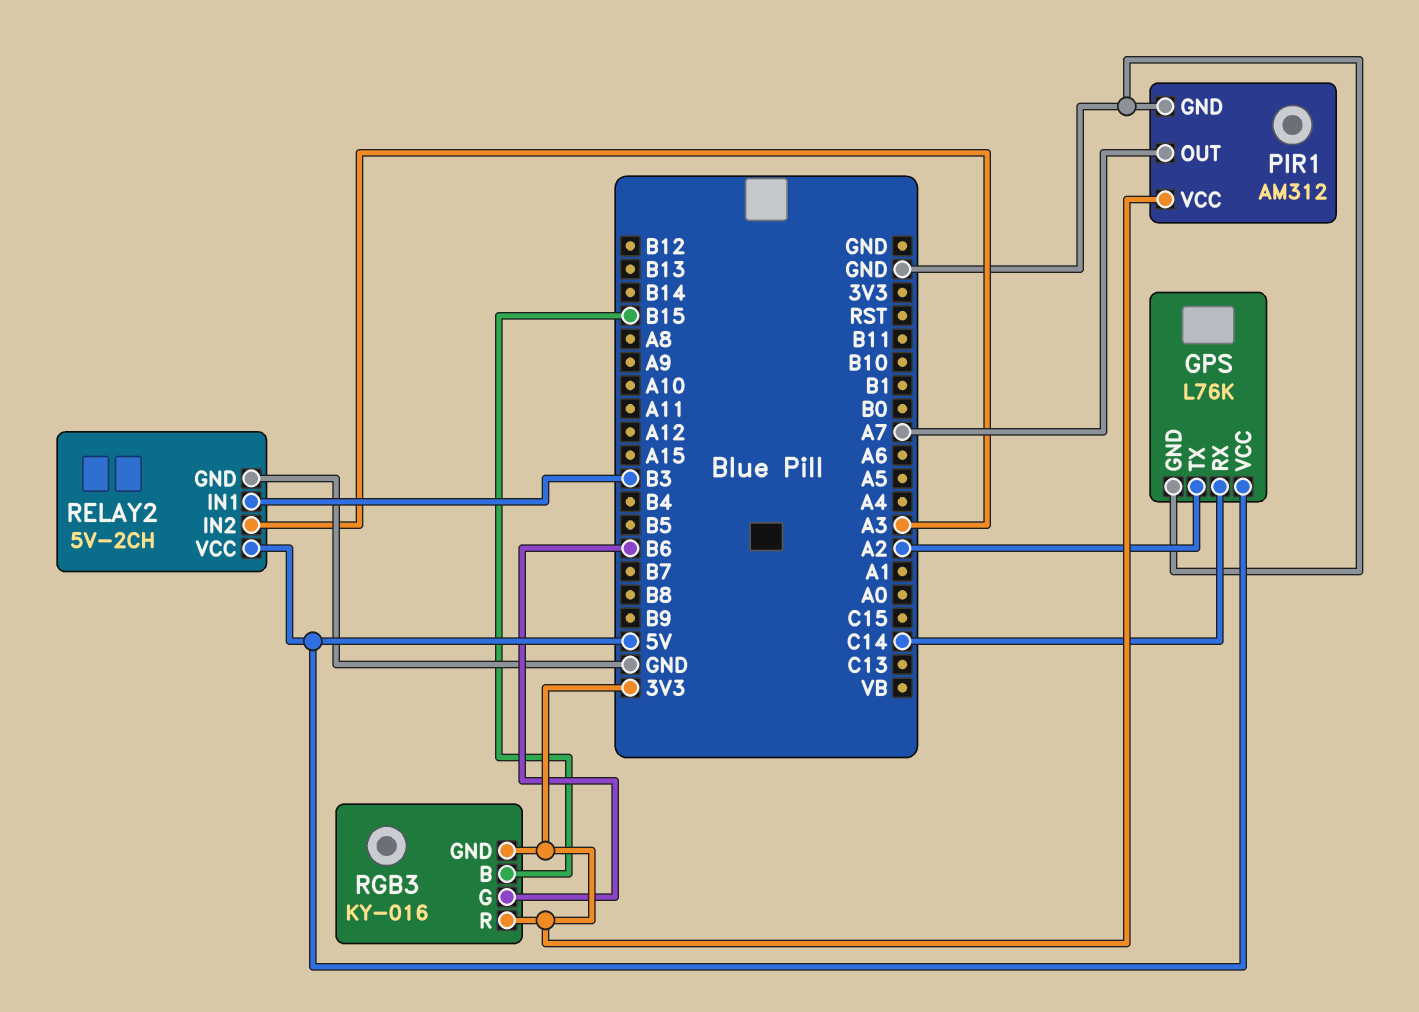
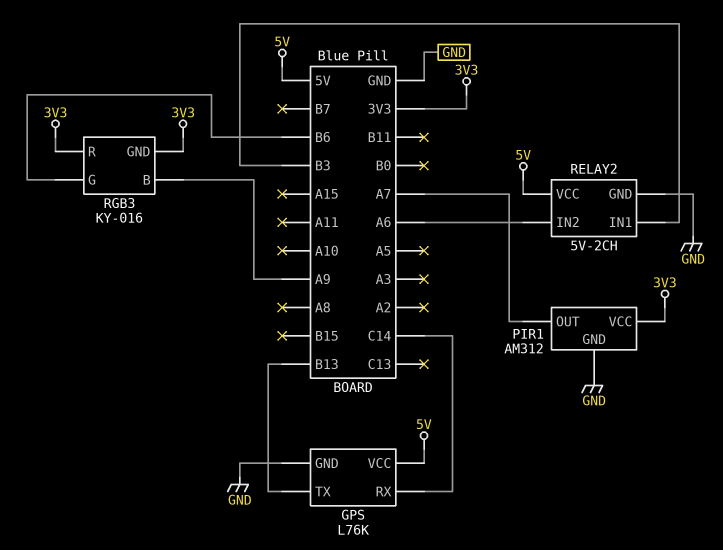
GPS pin TX: A2 -> B13
RELAY2 pin IN2: A3 -> A6
RGB3 pin B: B15 -> A9

